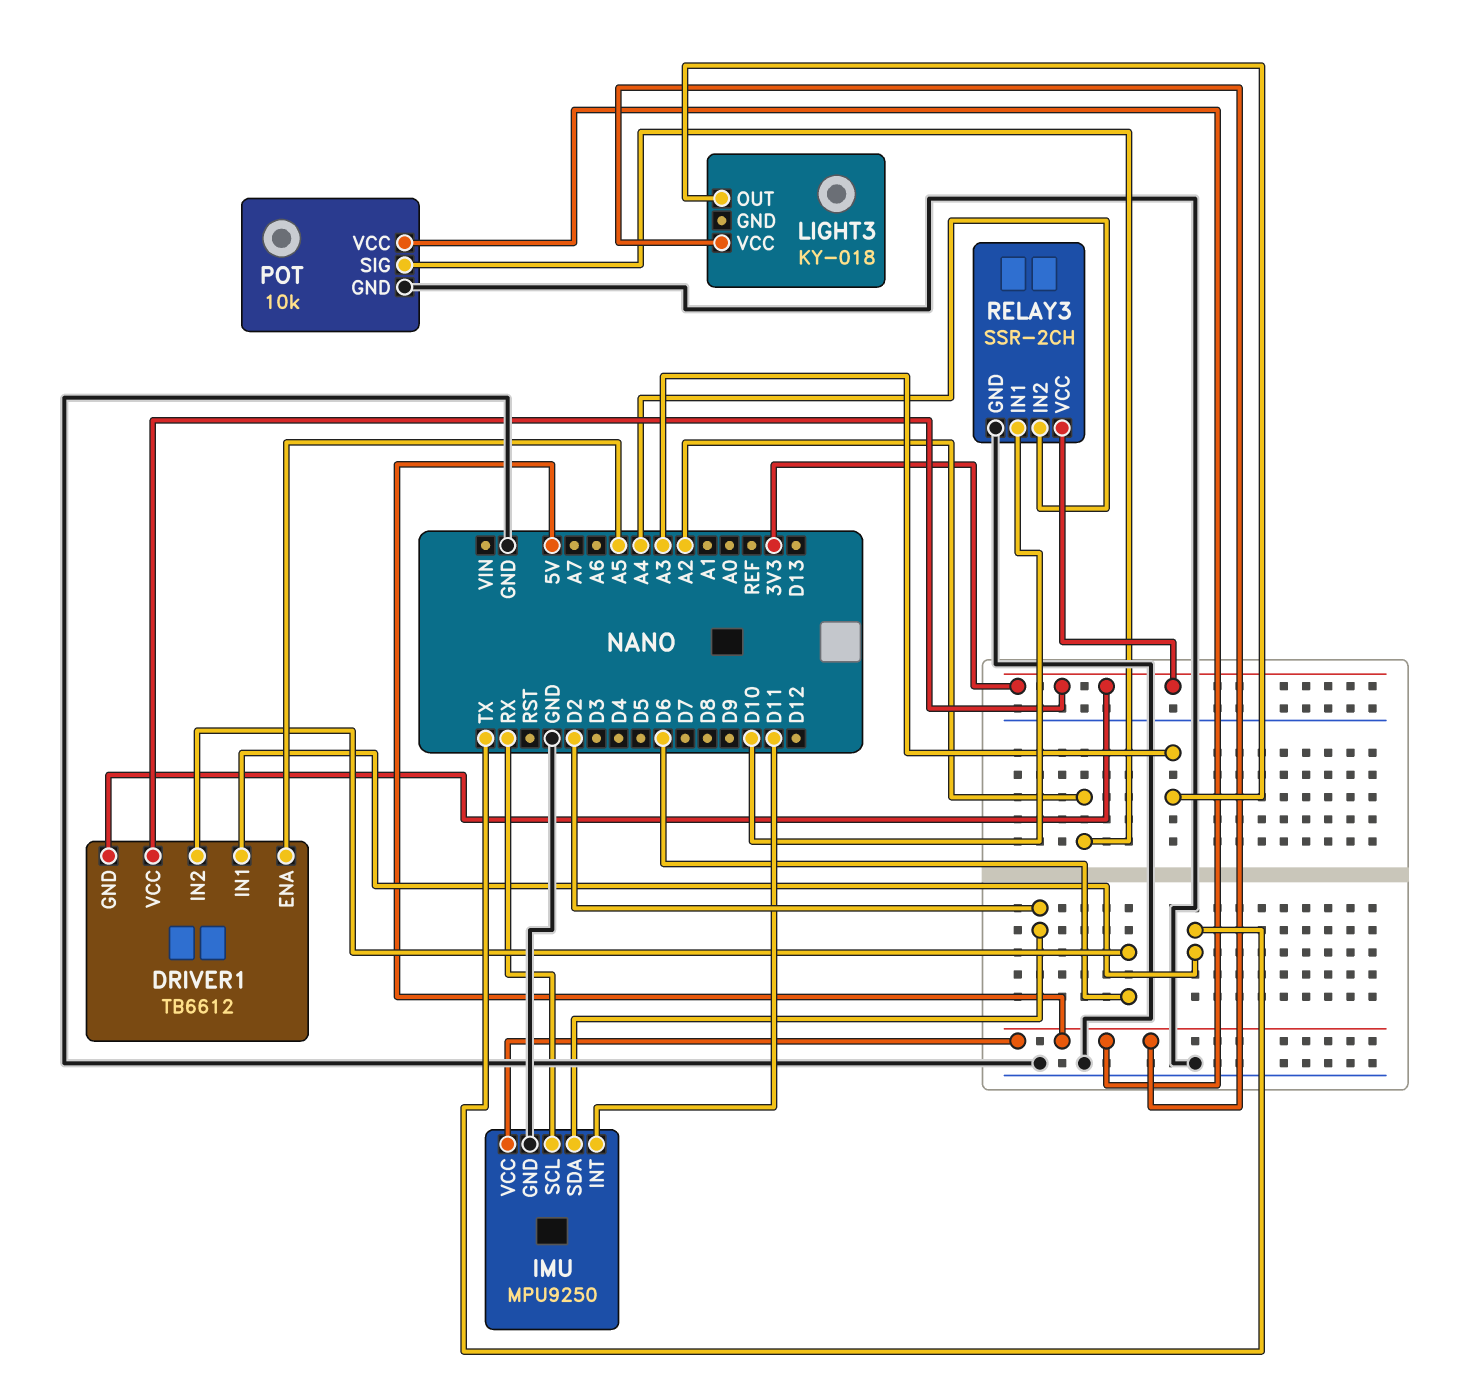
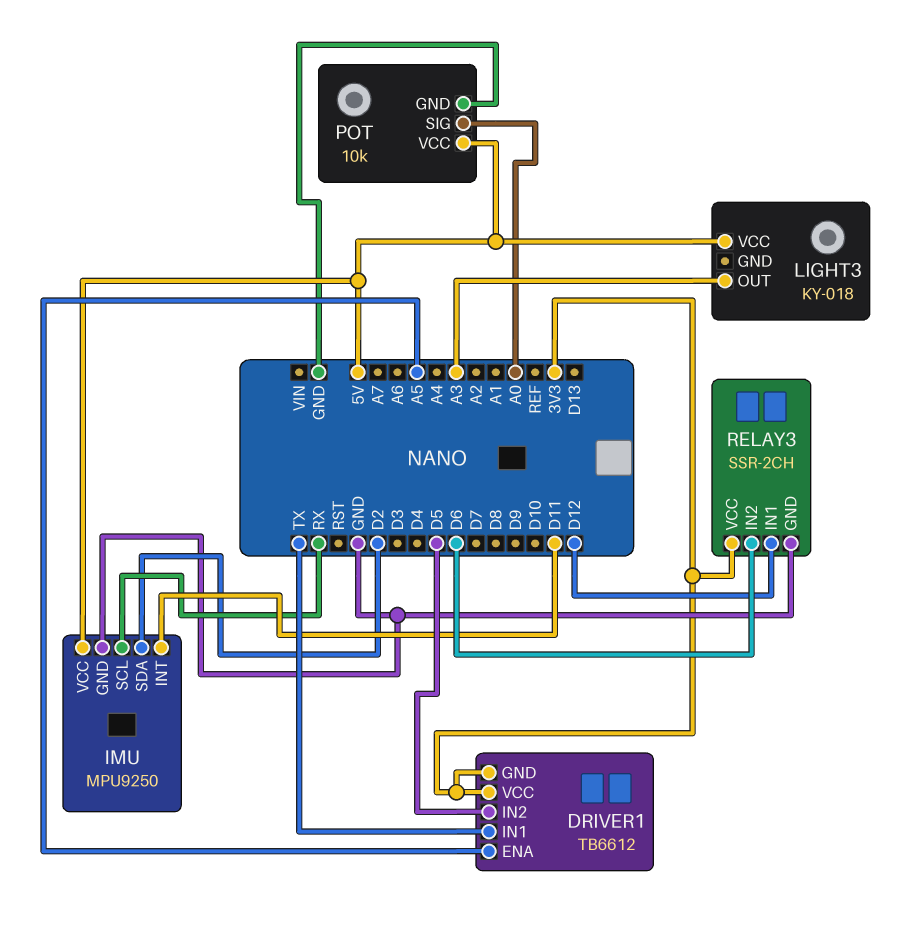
DRIVER1 pin IN2: D6 -> D5
POT pin SIG: A2 -> A0
RELAY3 pin IN1: D10 -> D12
RELAY3 pin IN2: A4 -> D6

